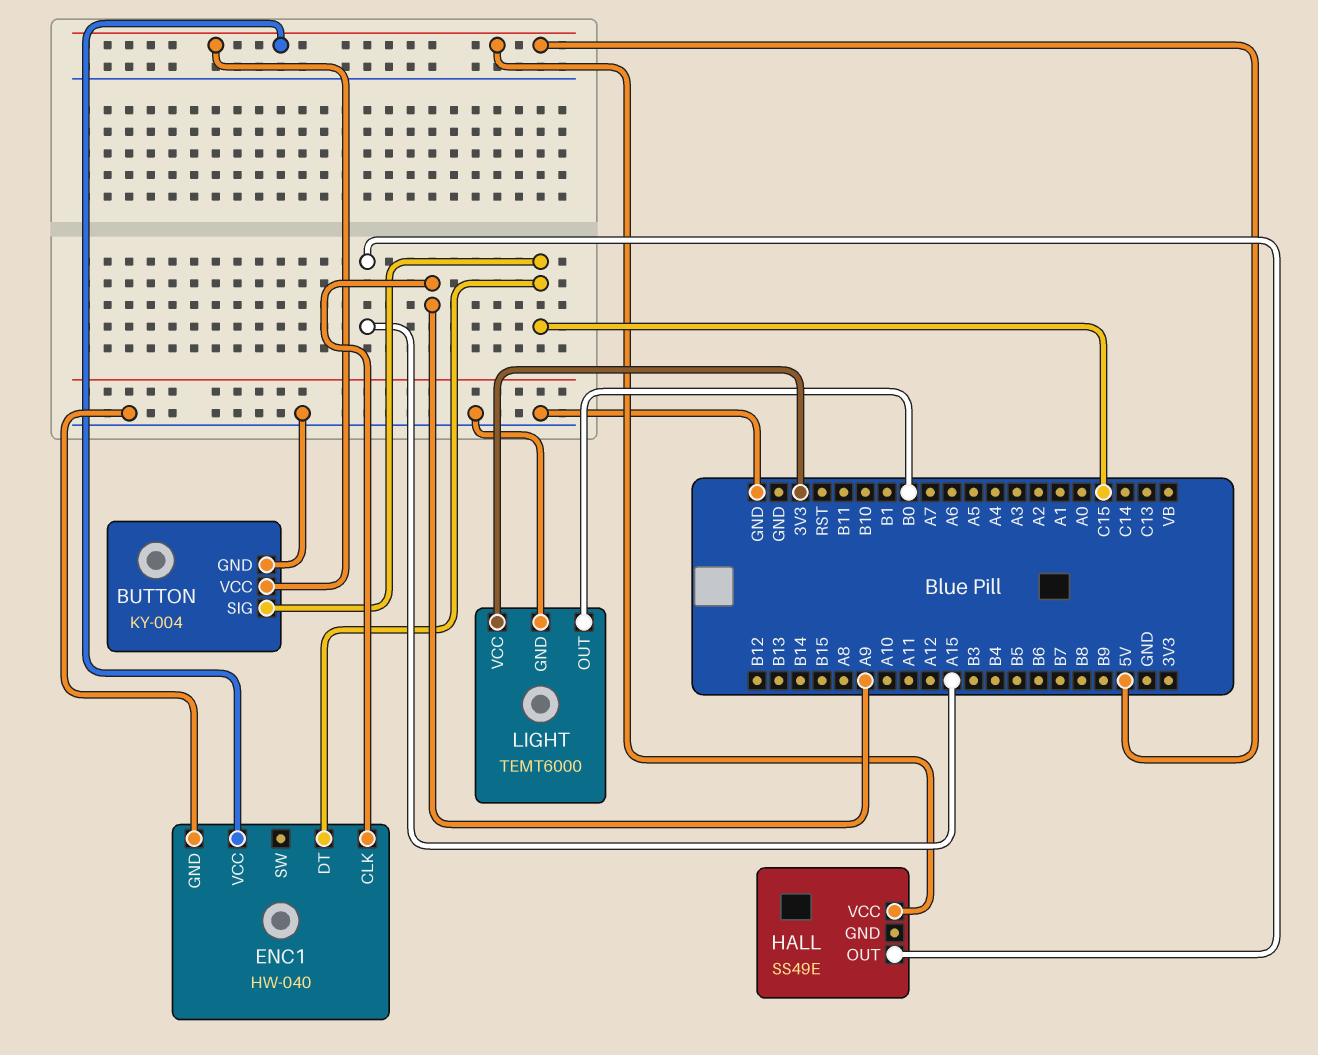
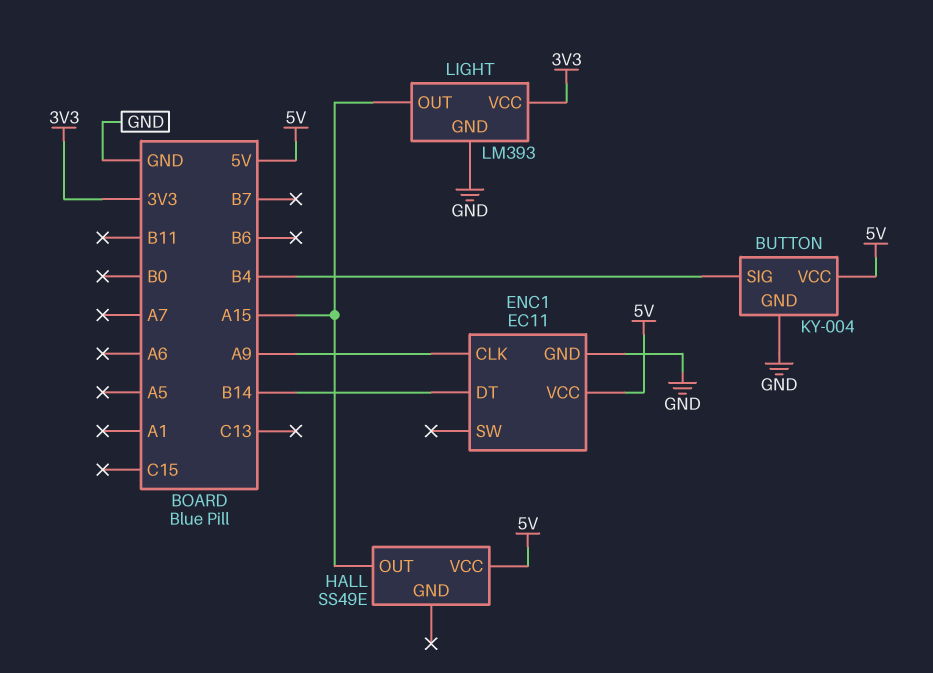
BUTTON pin SIG: C15 -> B4
ENC1: HW-040 -> EC11
ENC1 pin DT: C15 -> B14
LIGHT: TEMT6000 -> LM393
LIGHT pin OUT: B0 -> A15

